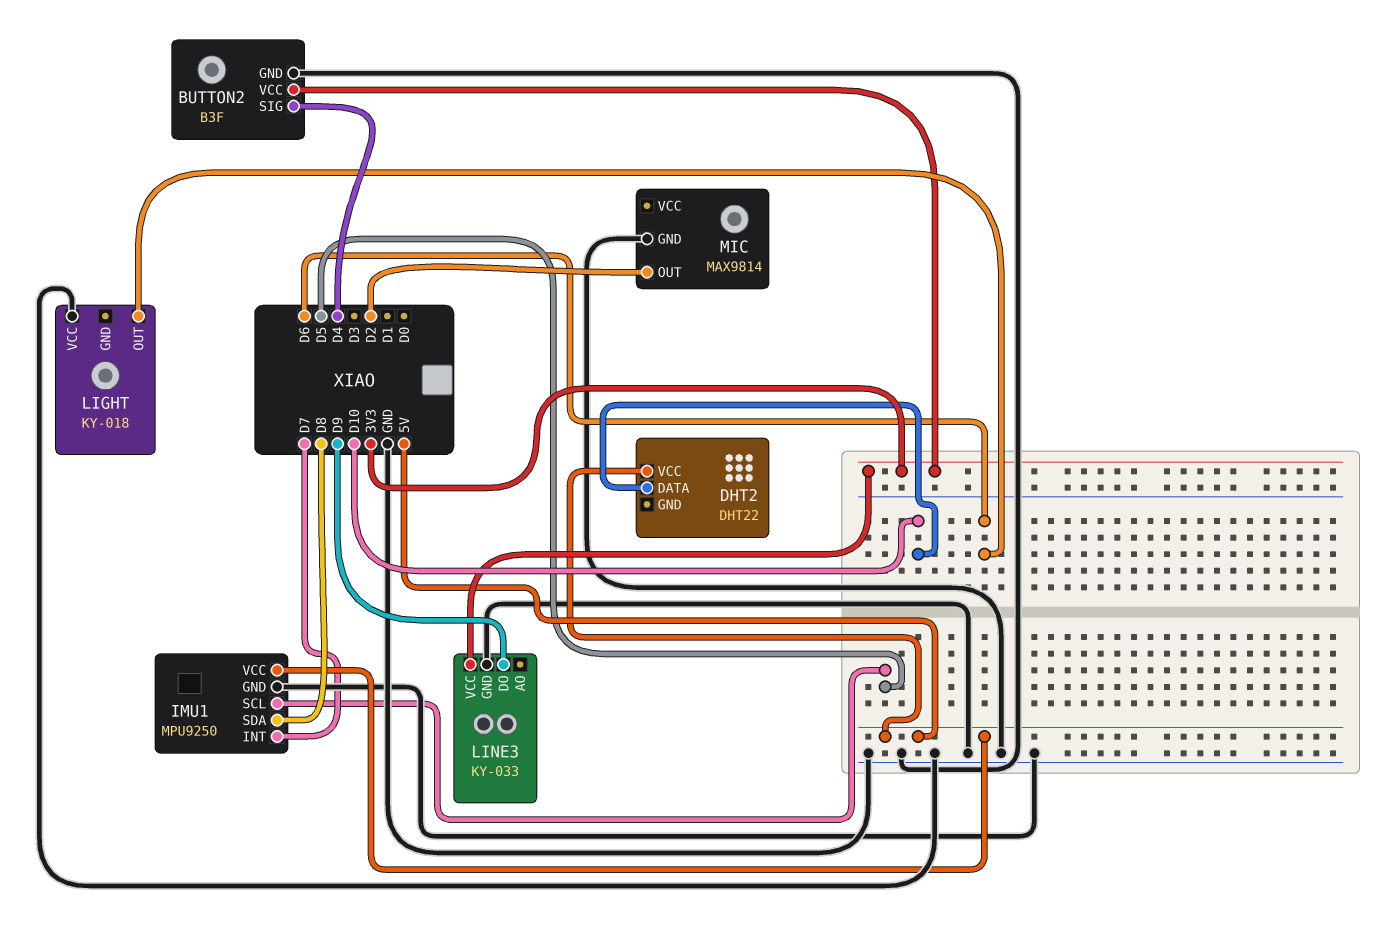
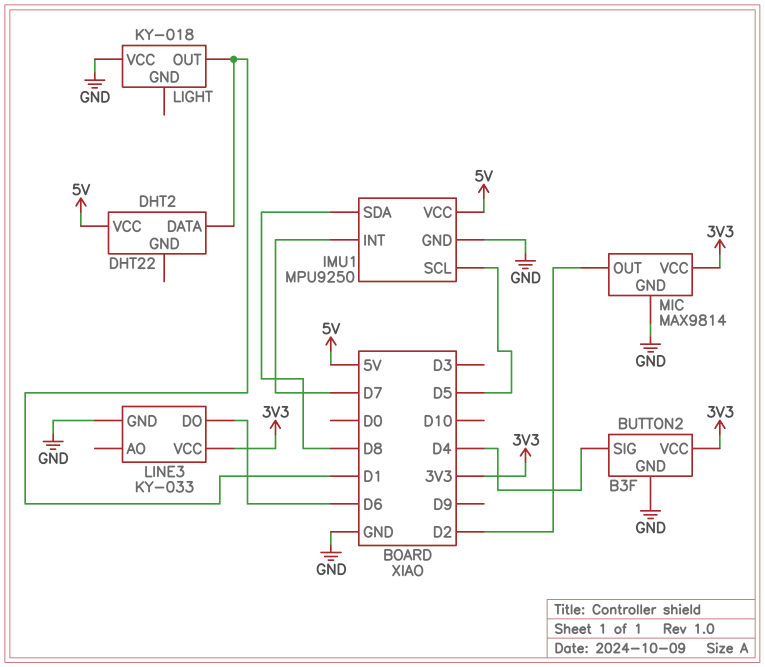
DHT2 pin DATA: D10 -> D1
LIGHT pin OUT: D6 -> D1
LINE3 pin DO: D9 -> D6
MIC pin VCC: none -> 3V3

